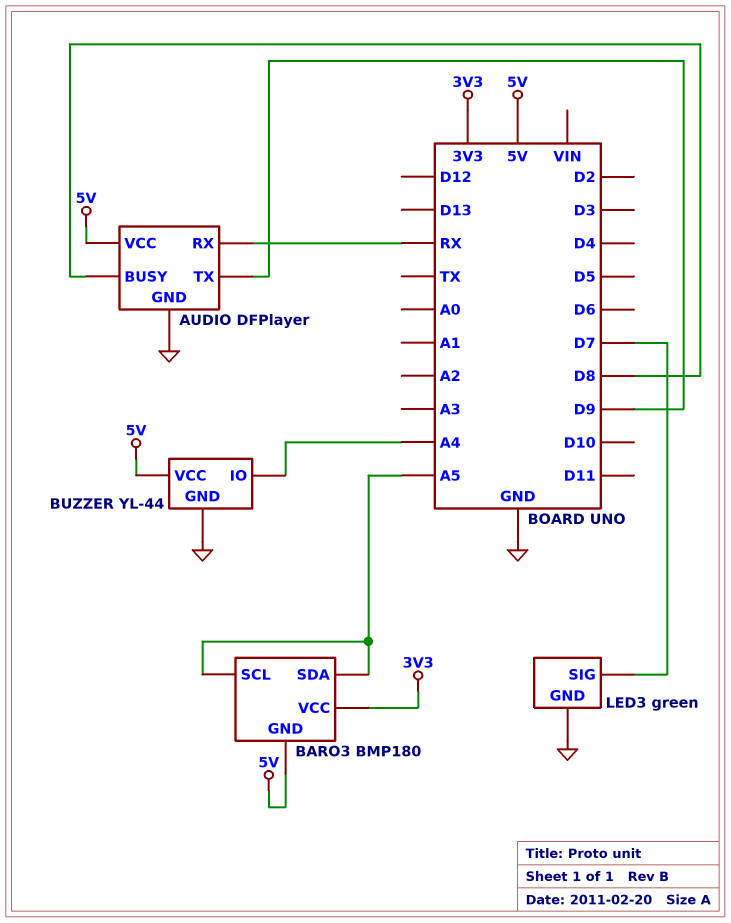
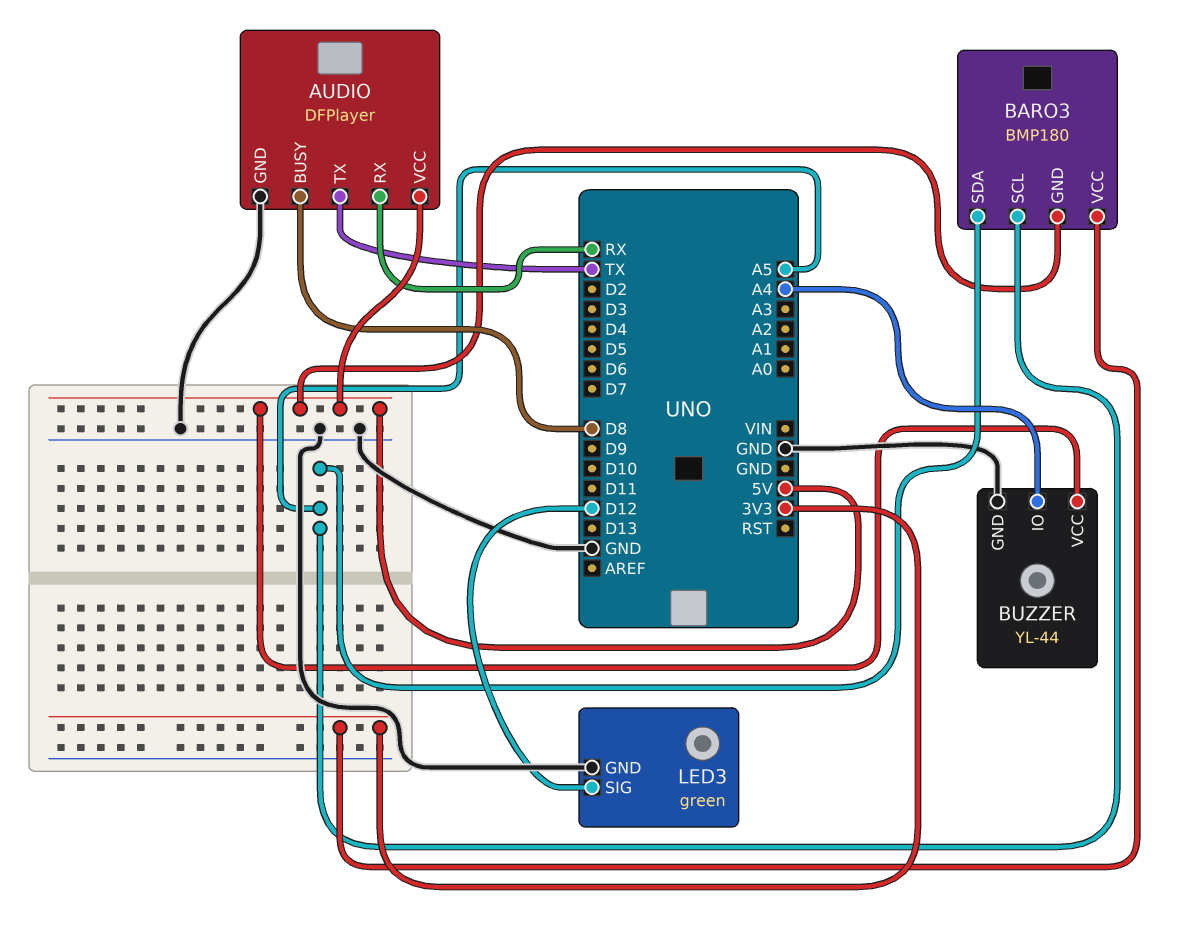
AUDIO pin TX: D9 -> TX
LED3 pin SIG: D7 -> D12

